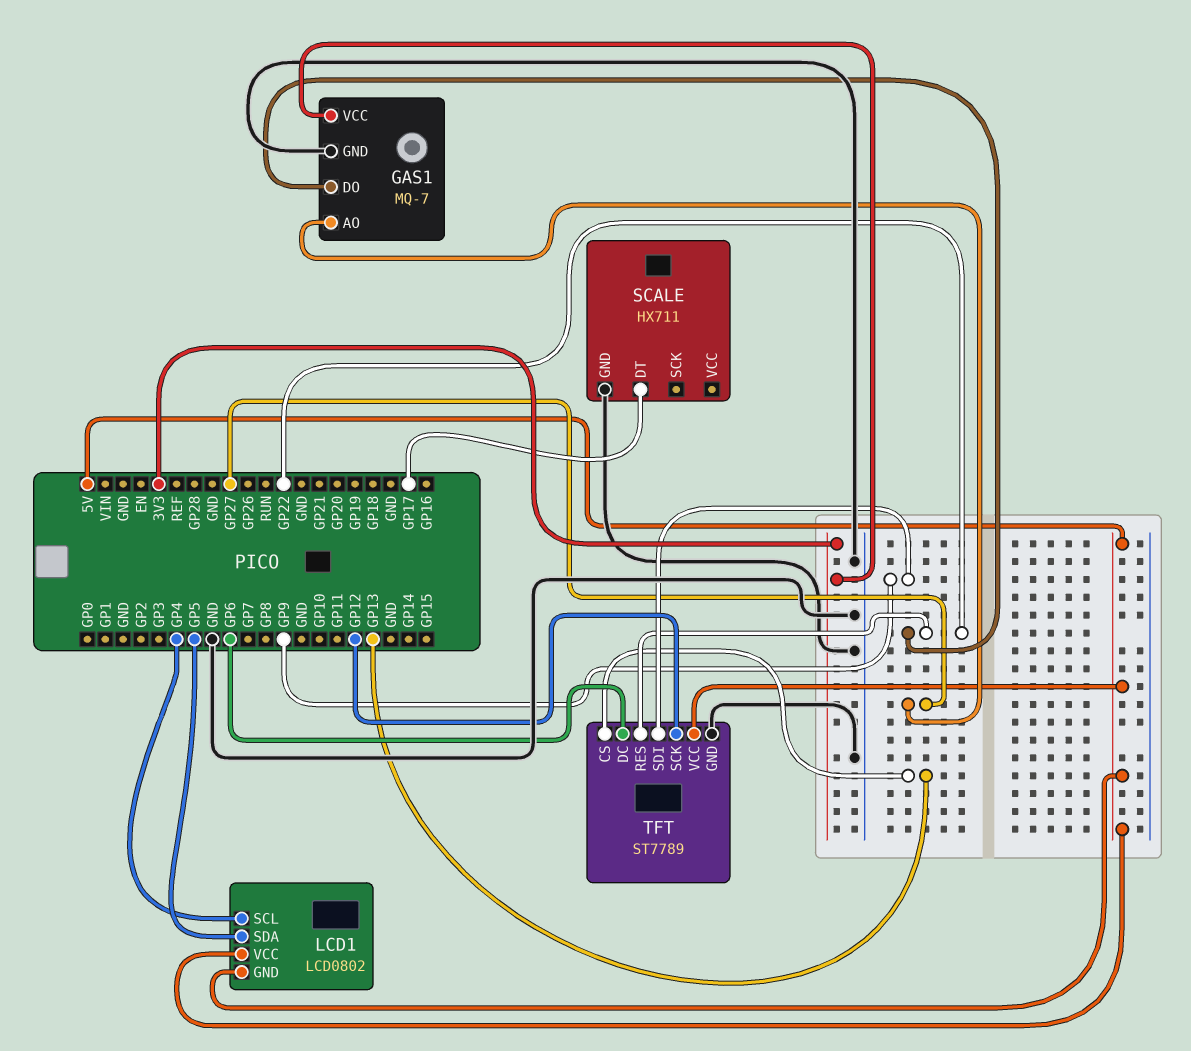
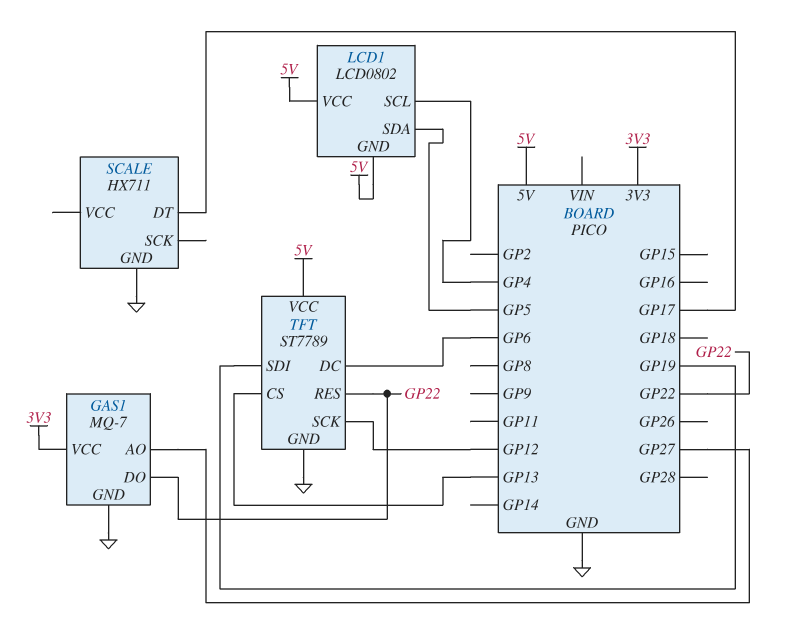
TFT pin SDI: GP9 -> GP19

